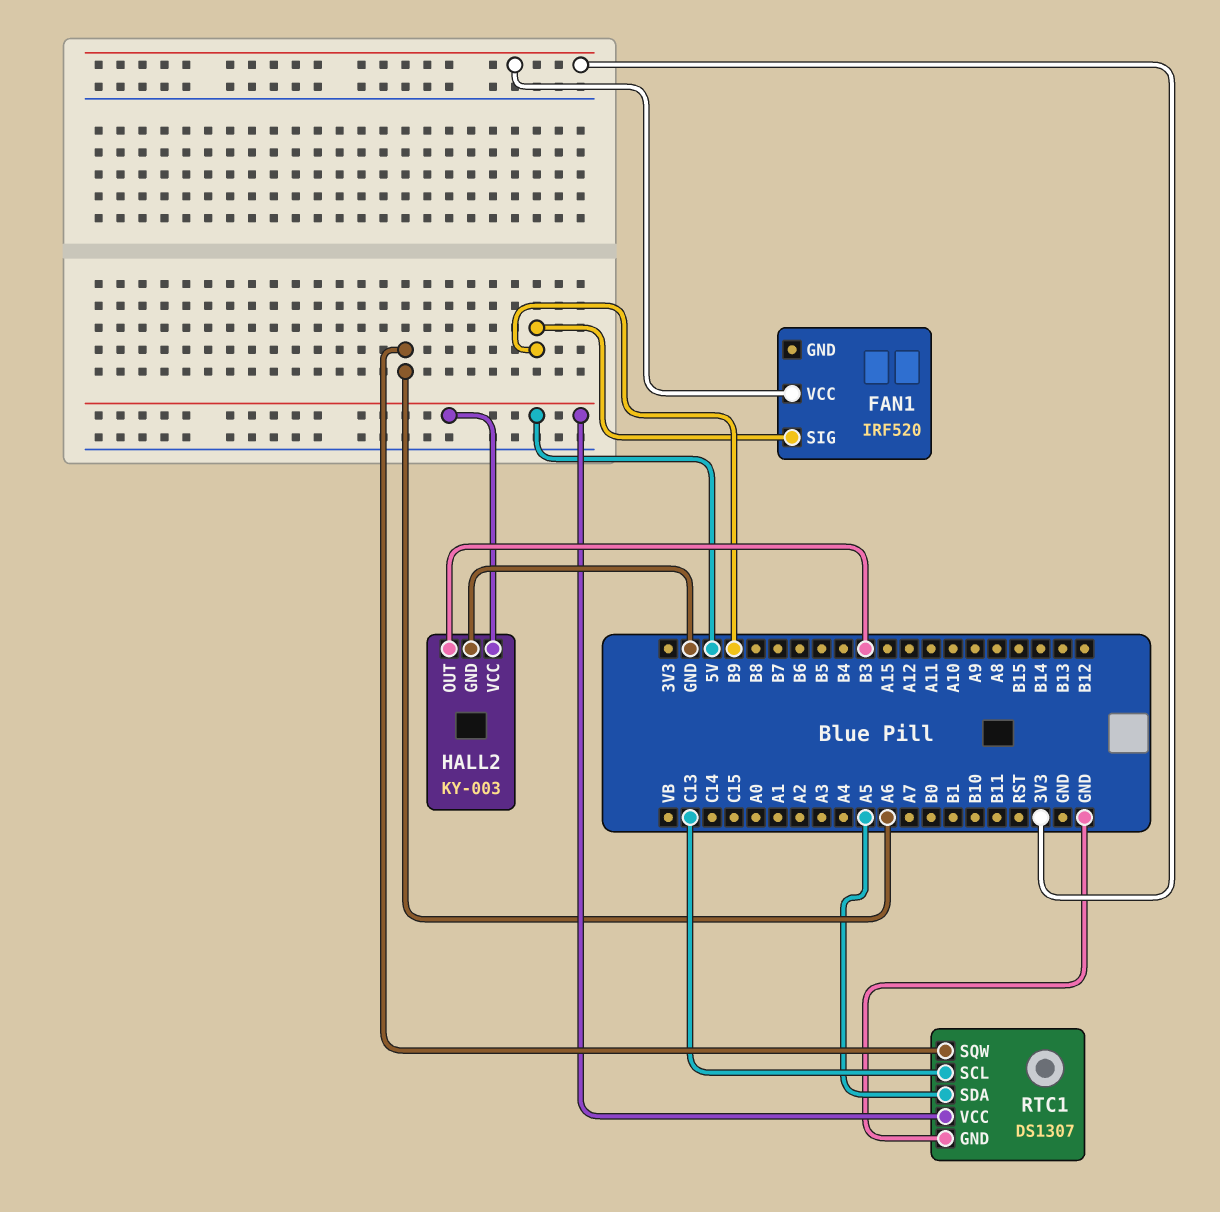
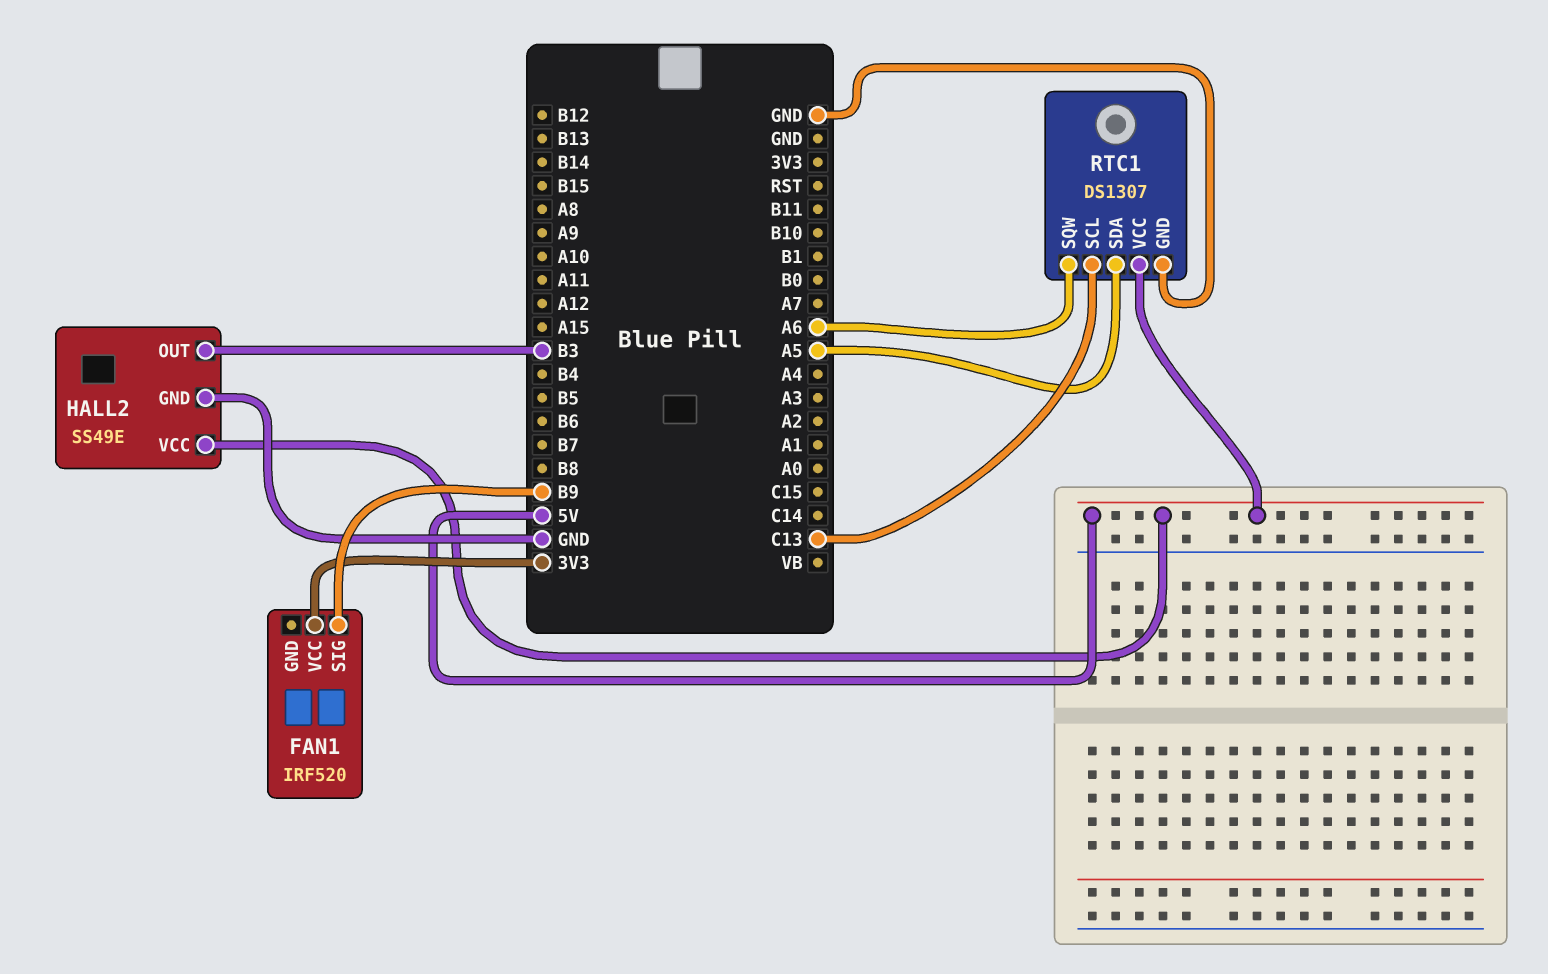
HALL2: KY-003 -> SS49E

